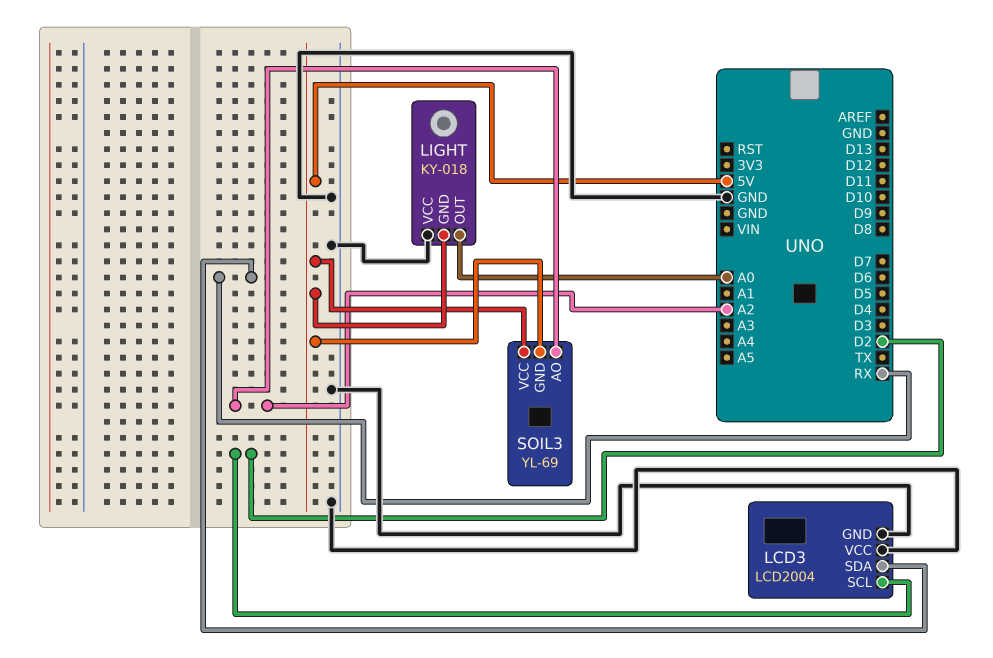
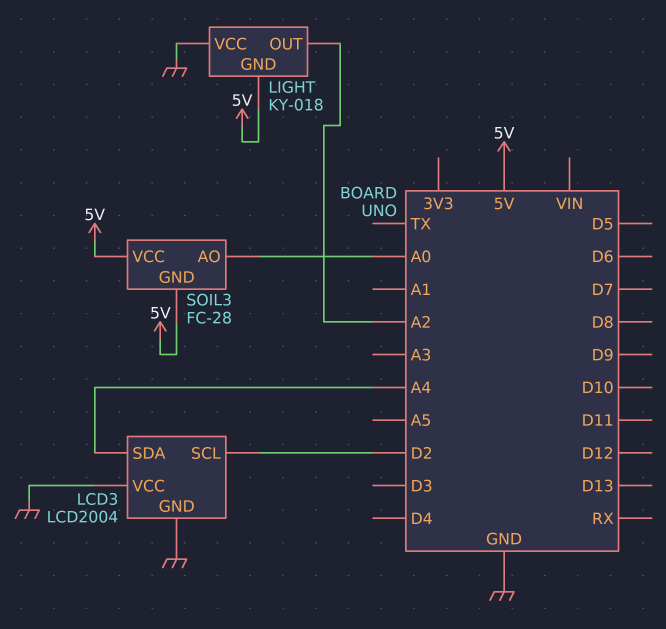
LCD3 pin SDA: RX -> A4
LIGHT pin OUT: A0 -> A2
SOIL3: YL-69 -> FC-28
SOIL3 pin AO: A2 -> A0

